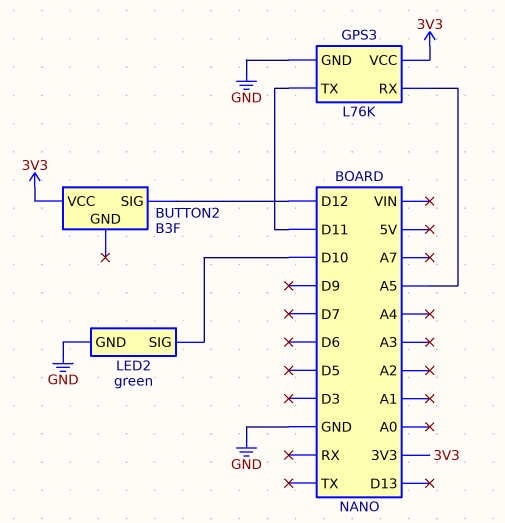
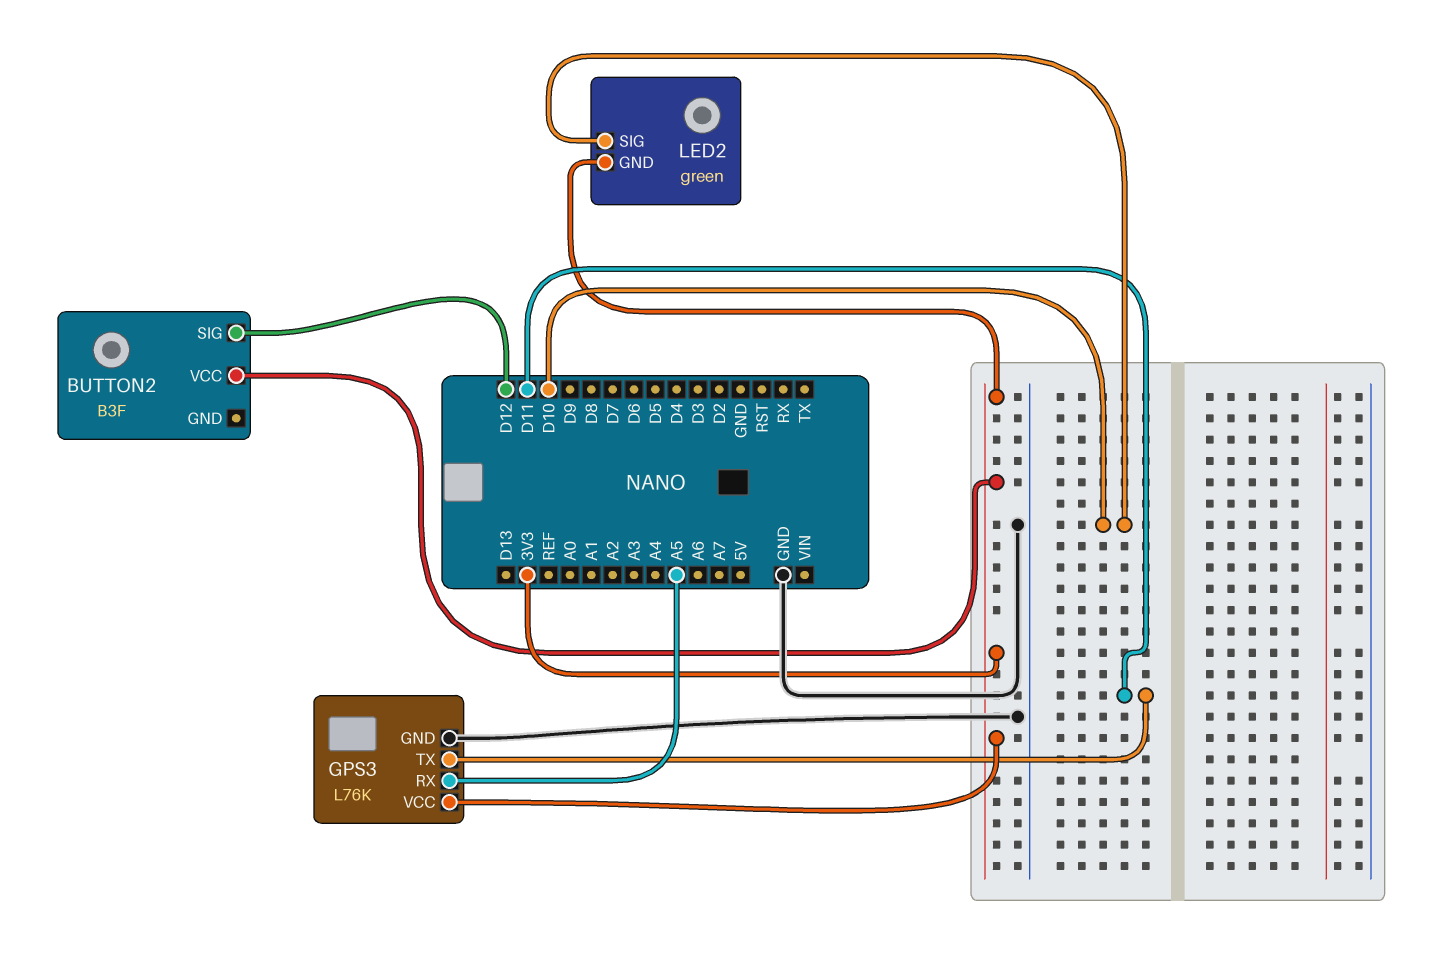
LED2 pin GND: GND -> 3V3

